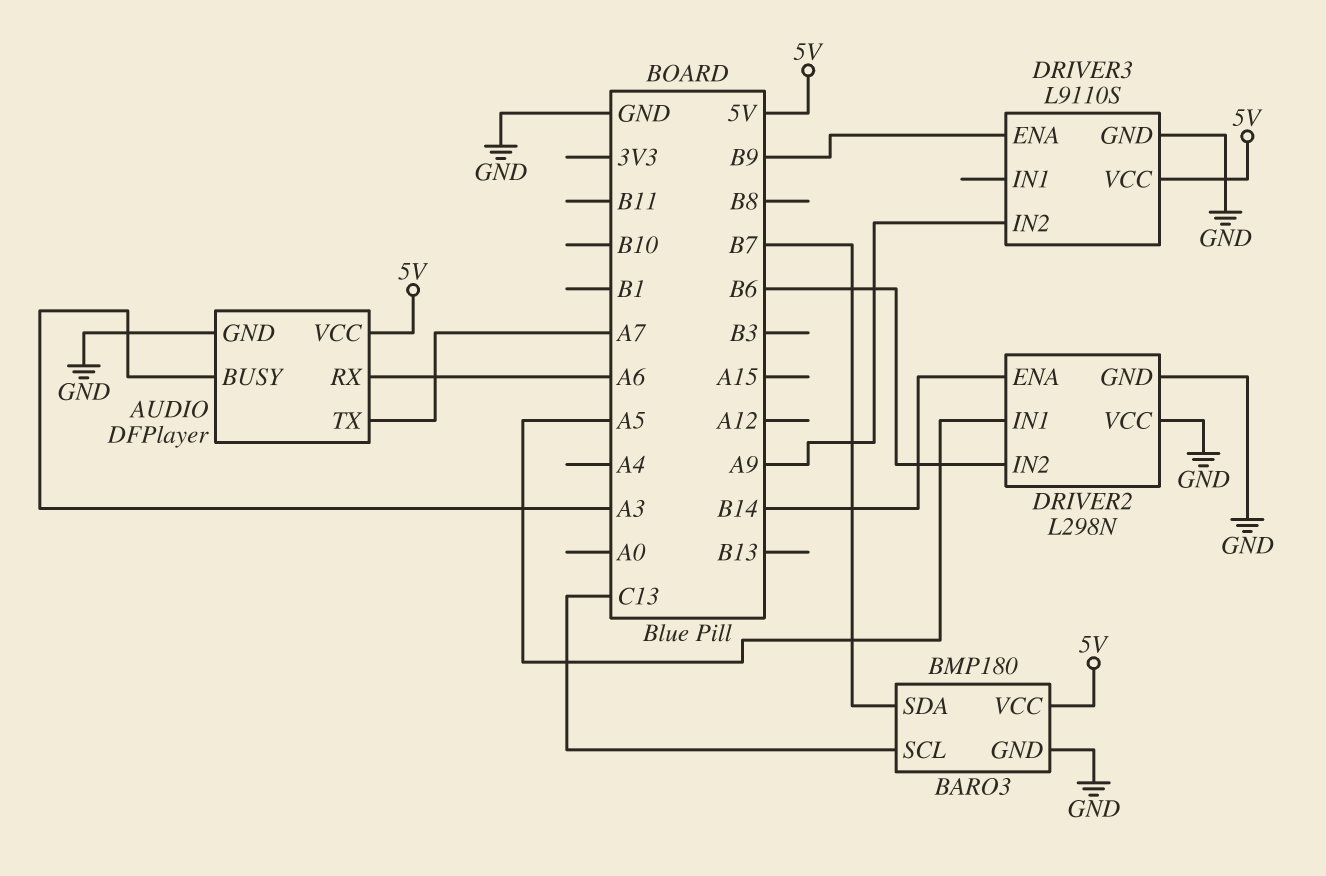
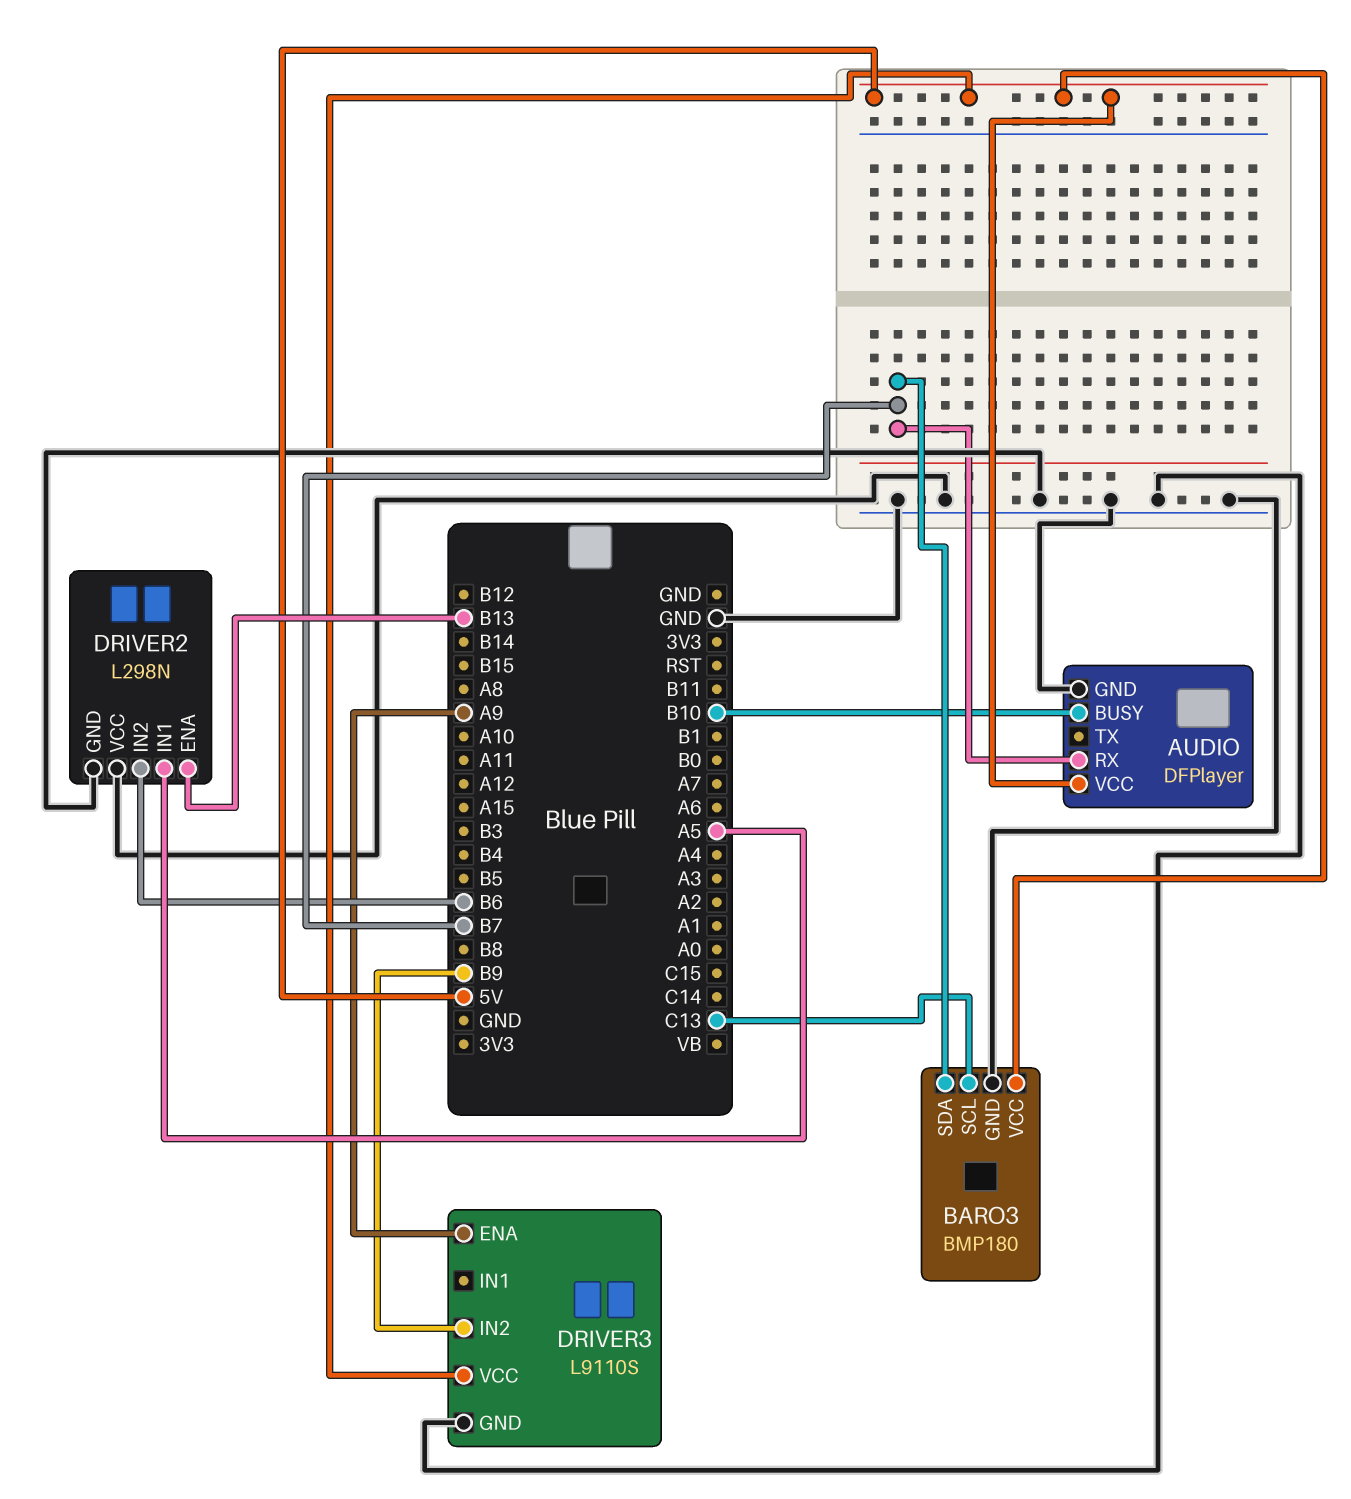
AUDIO pin BUSY: A3 -> B10
AUDIO pin RX: A6 -> B7
AUDIO pin TX: A7 -> none
DRIVER2 pin ENA: B14 -> B13
DRIVER3 pin ENA: B9 -> A9
DRIVER3 pin IN2: A9 -> B9

